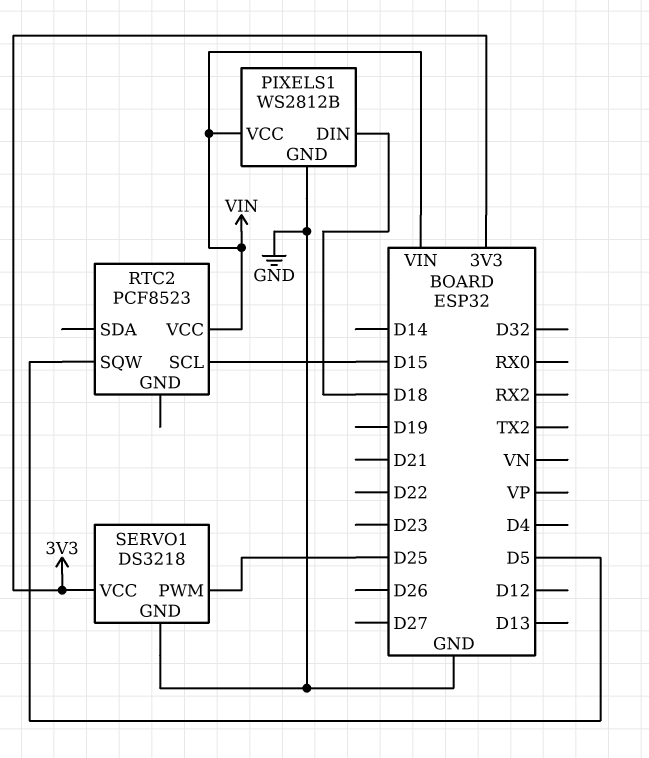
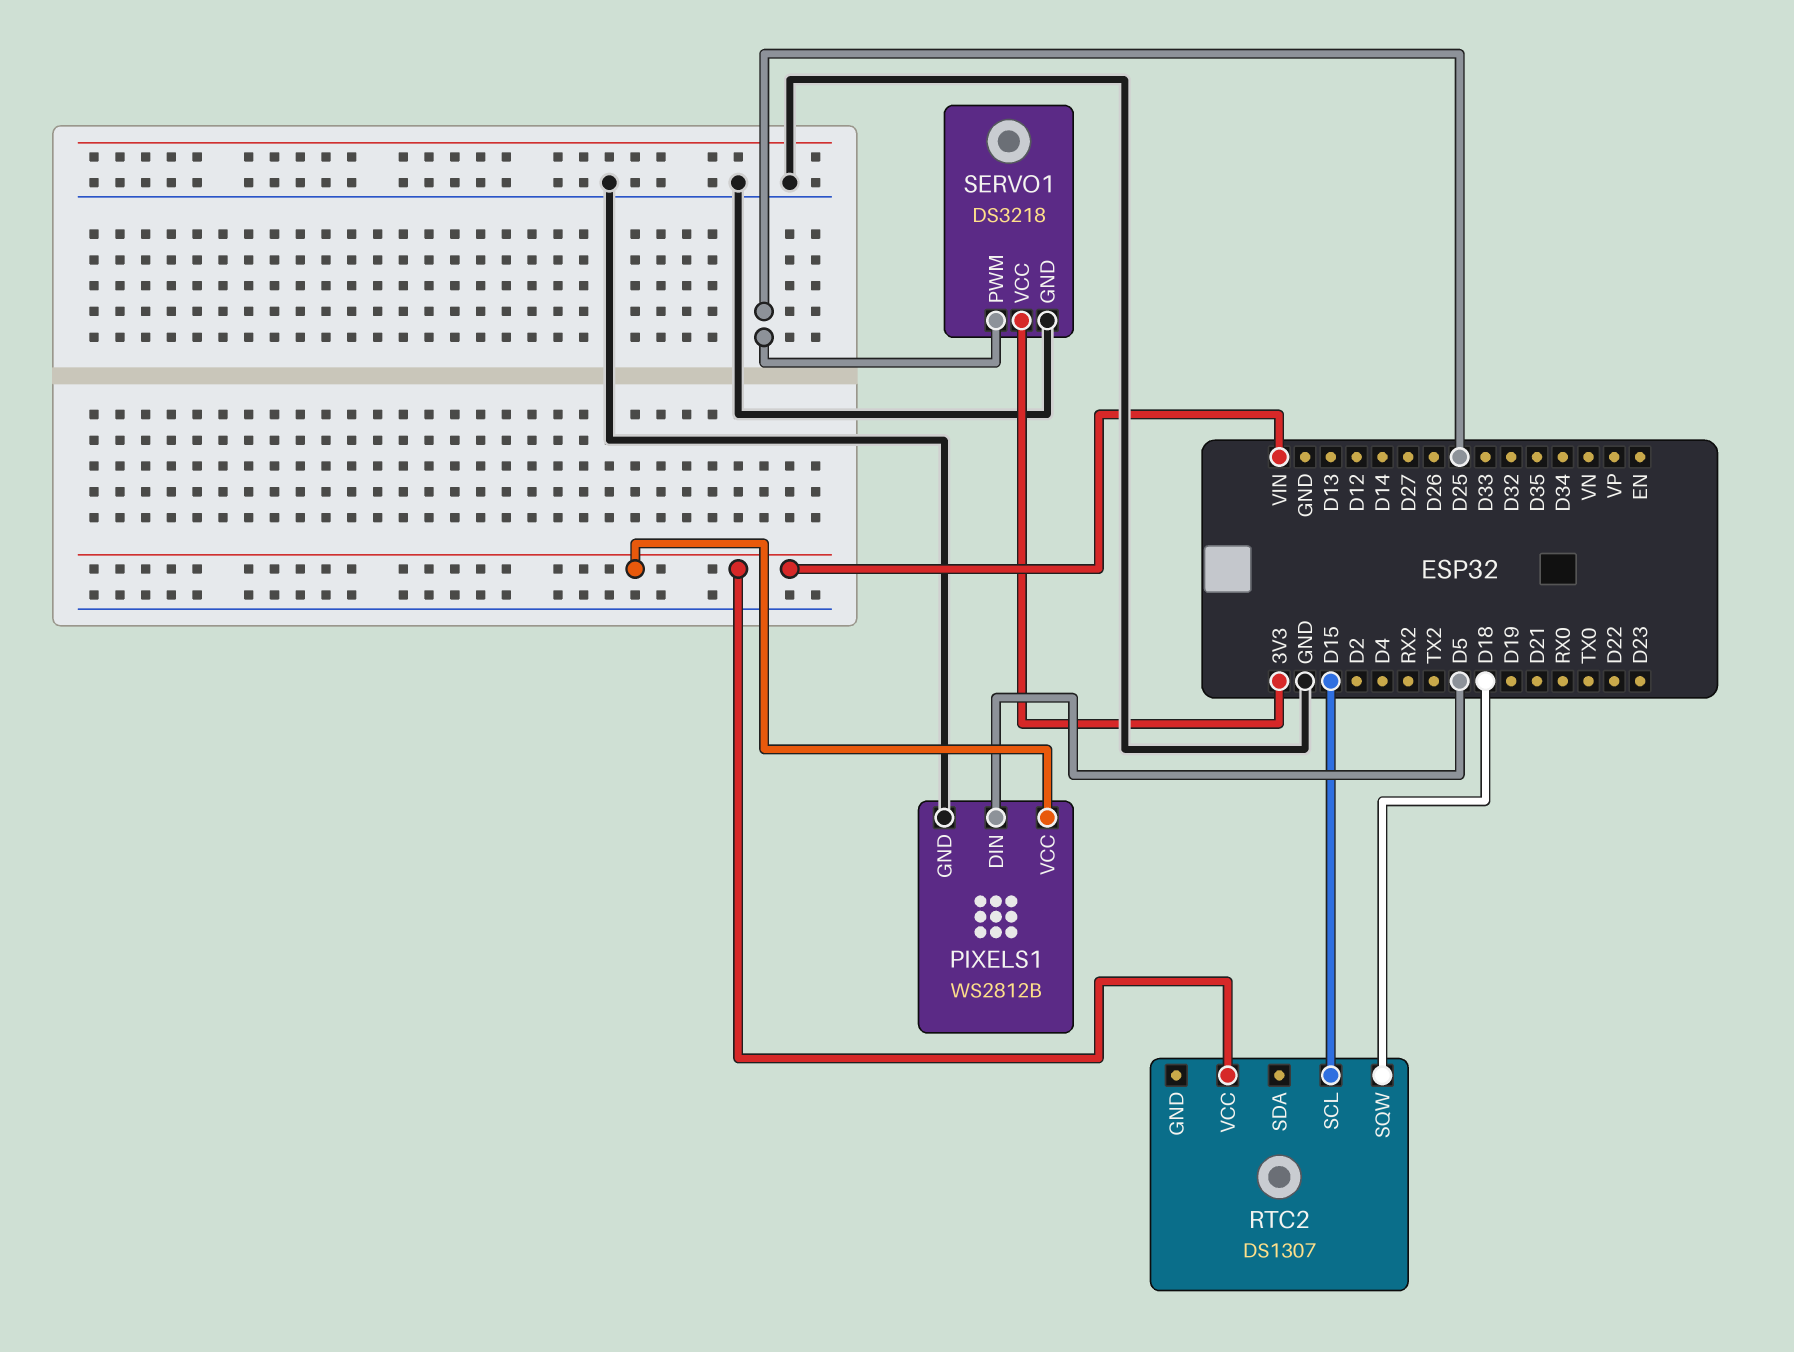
PIXELS1 pin DIN: D18 -> D5
RTC2: PCF8523 -> DS1307
RTC2 pin SQW: D5 -> D18

